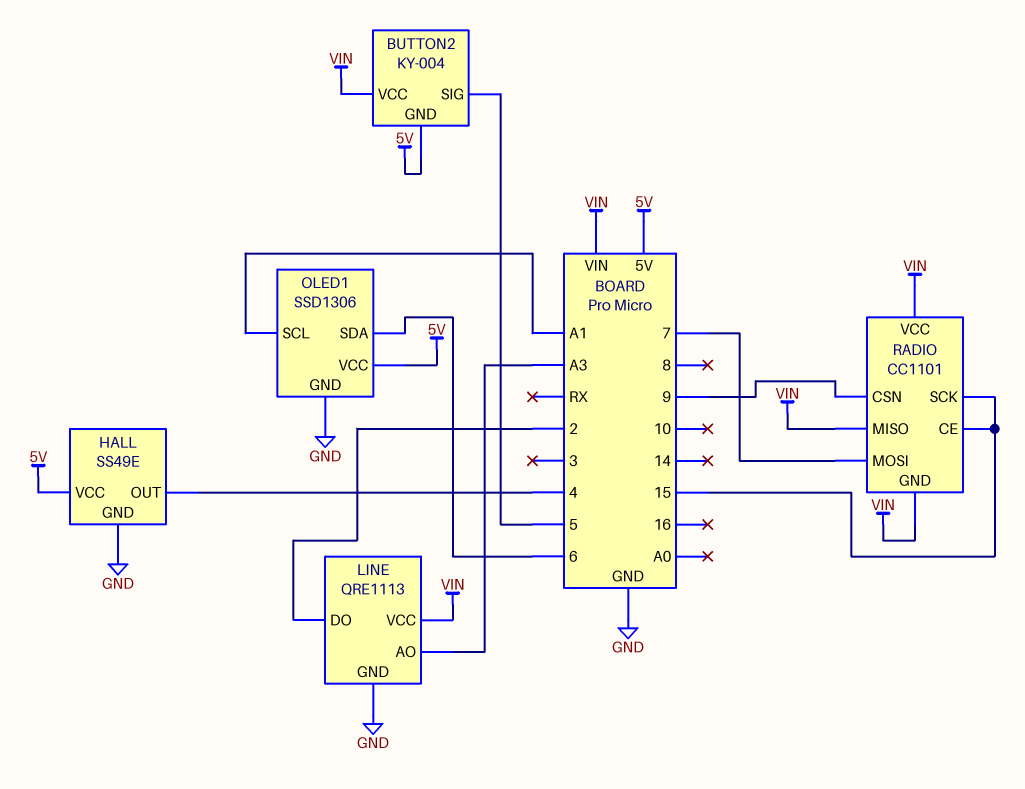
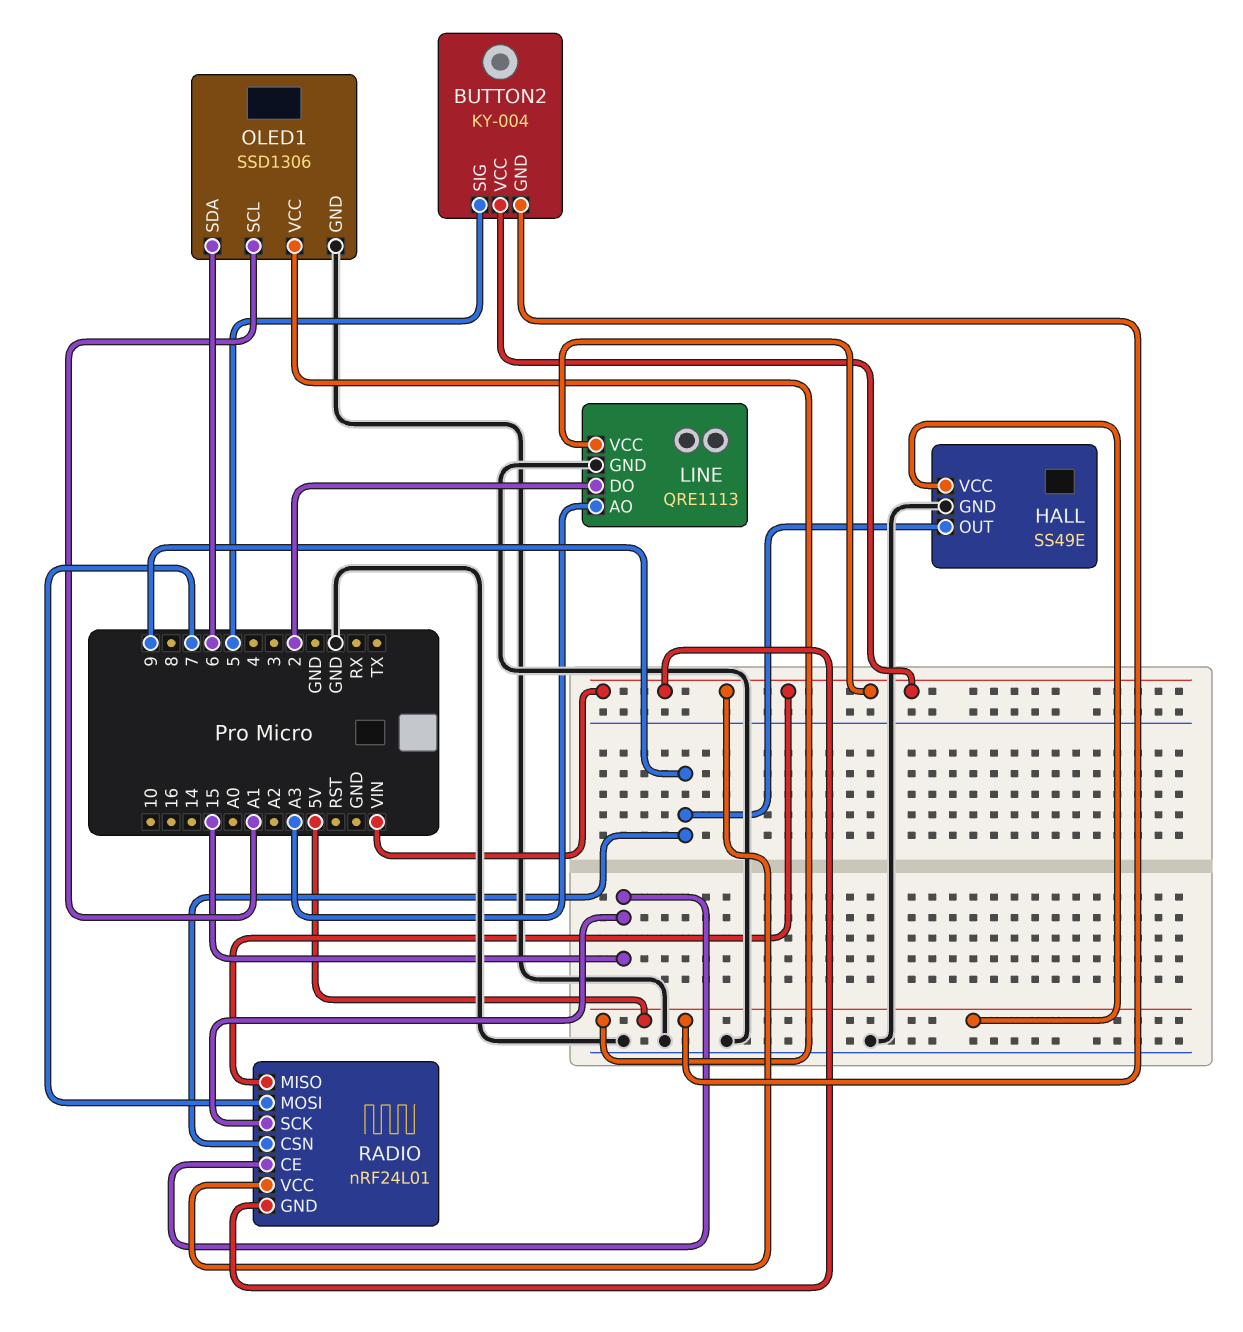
HALL pin OUT: 4 -> 9
RADIO: CC1101 -> nRF24L01

